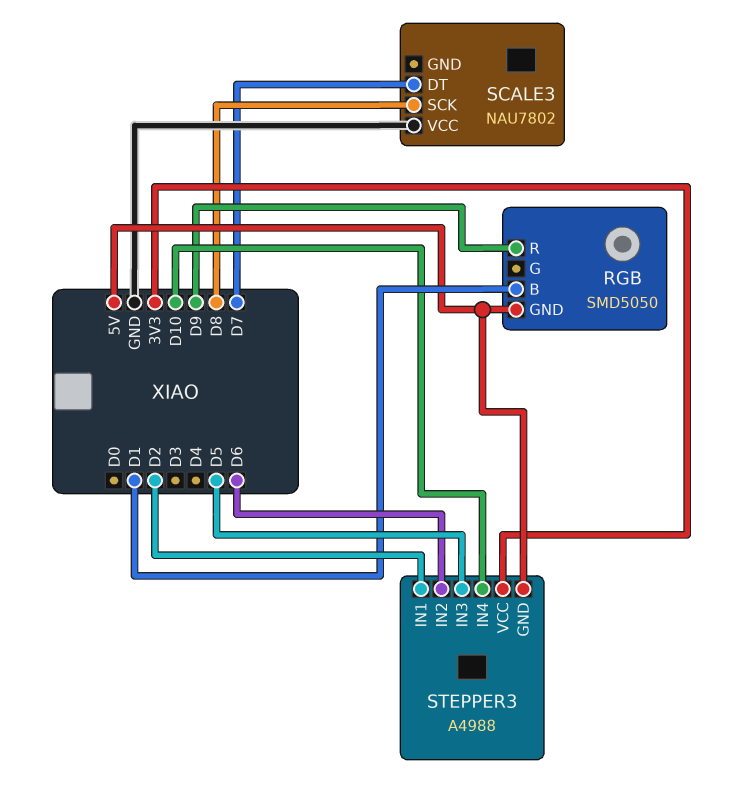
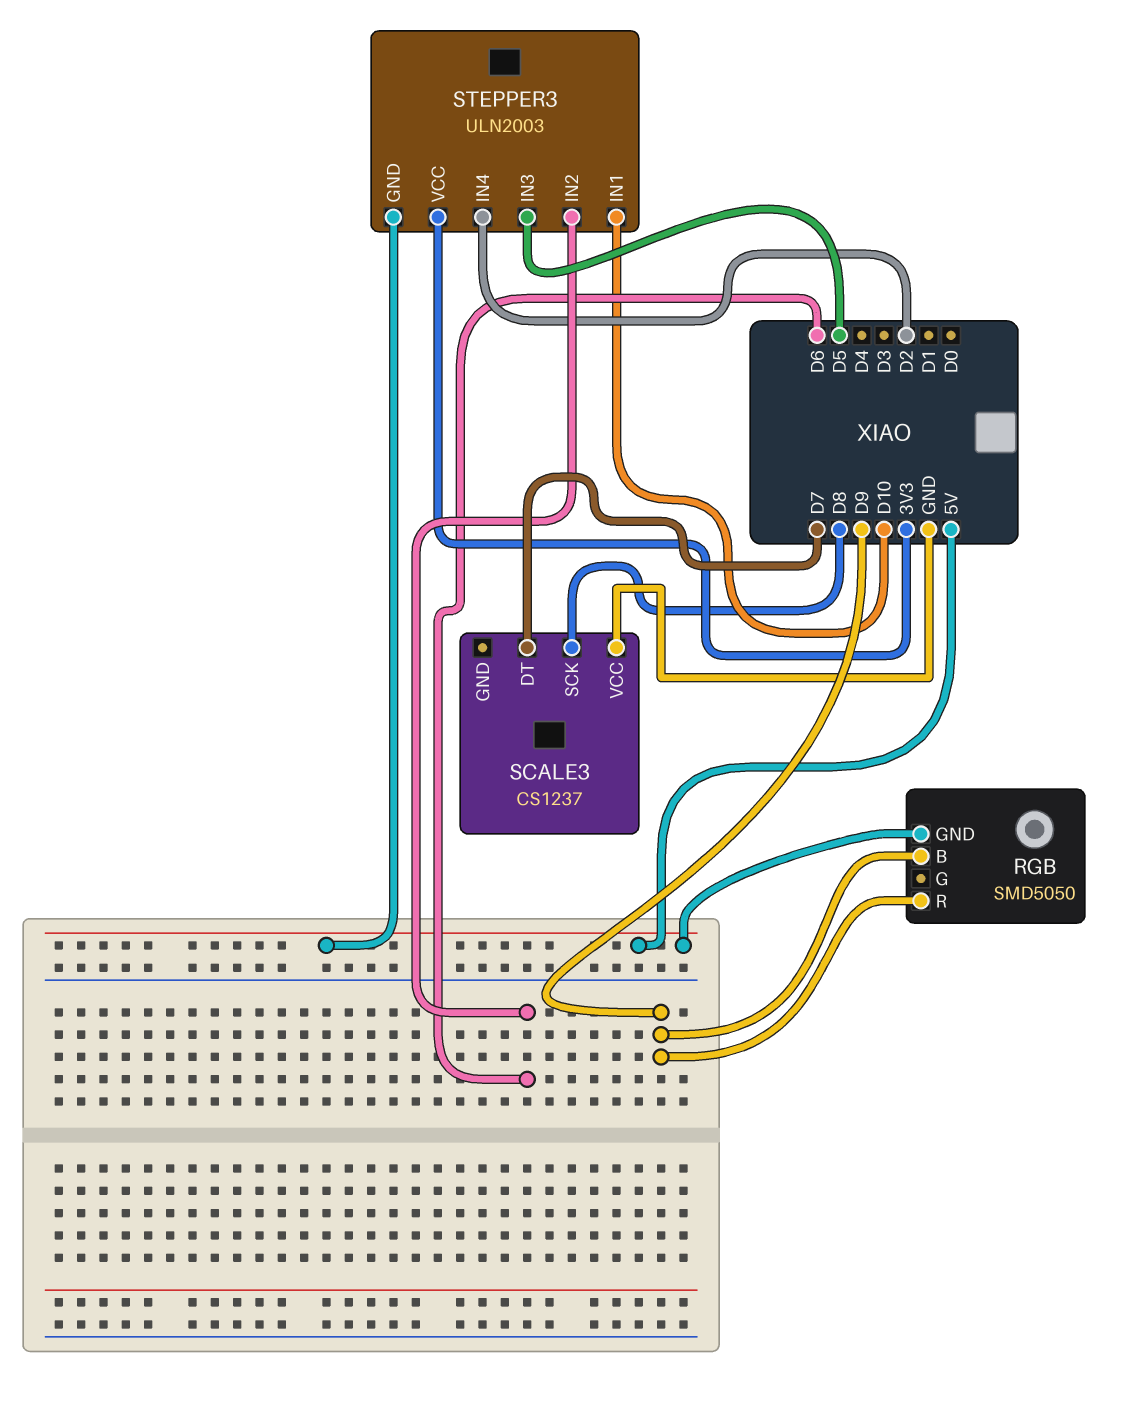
RGB pin B: D1 -> D9
SCALE3: NAU7802 -> CS1237
STEPPER3: A4988 -> ULN2003
STEPPER3 pin IN1: D2 -> D10
STEPPER3 pin IN4: D10 -> D2

